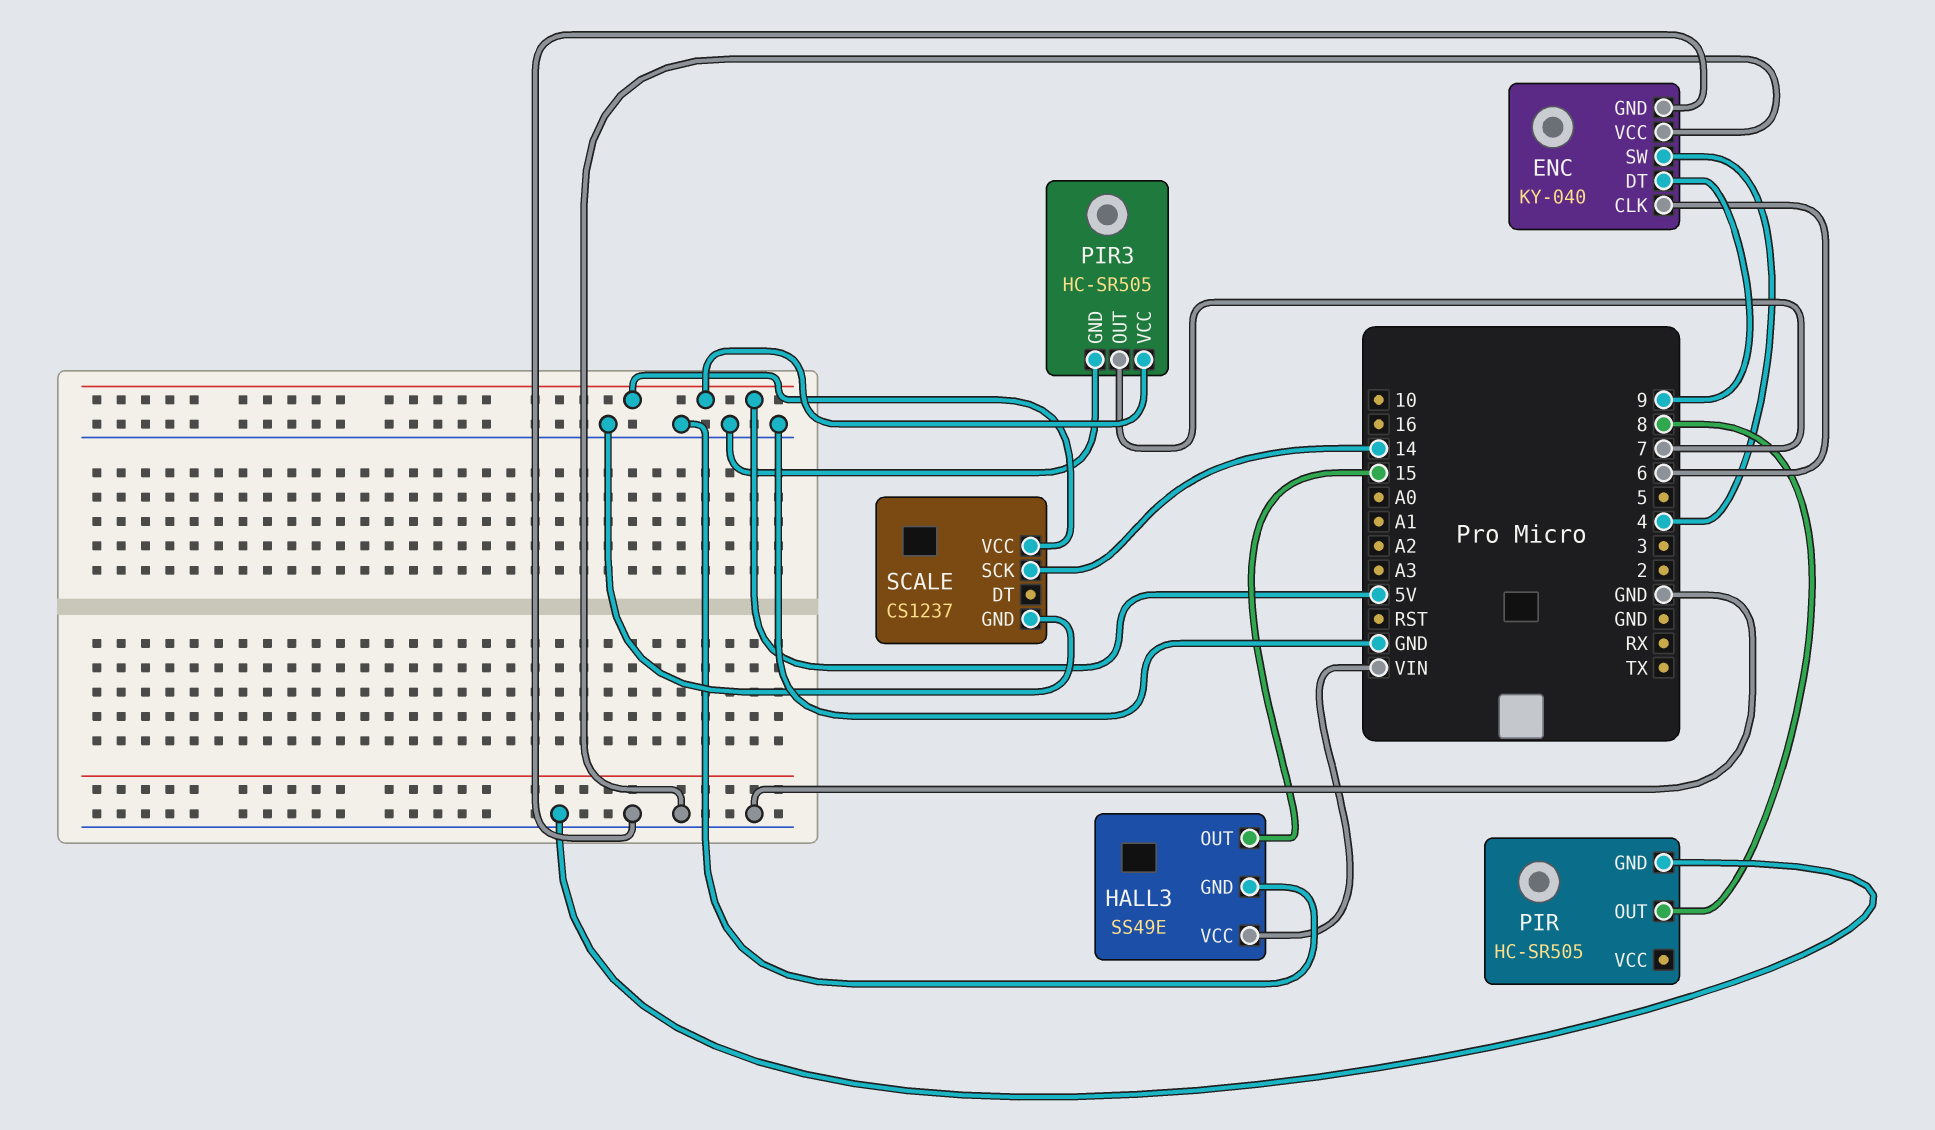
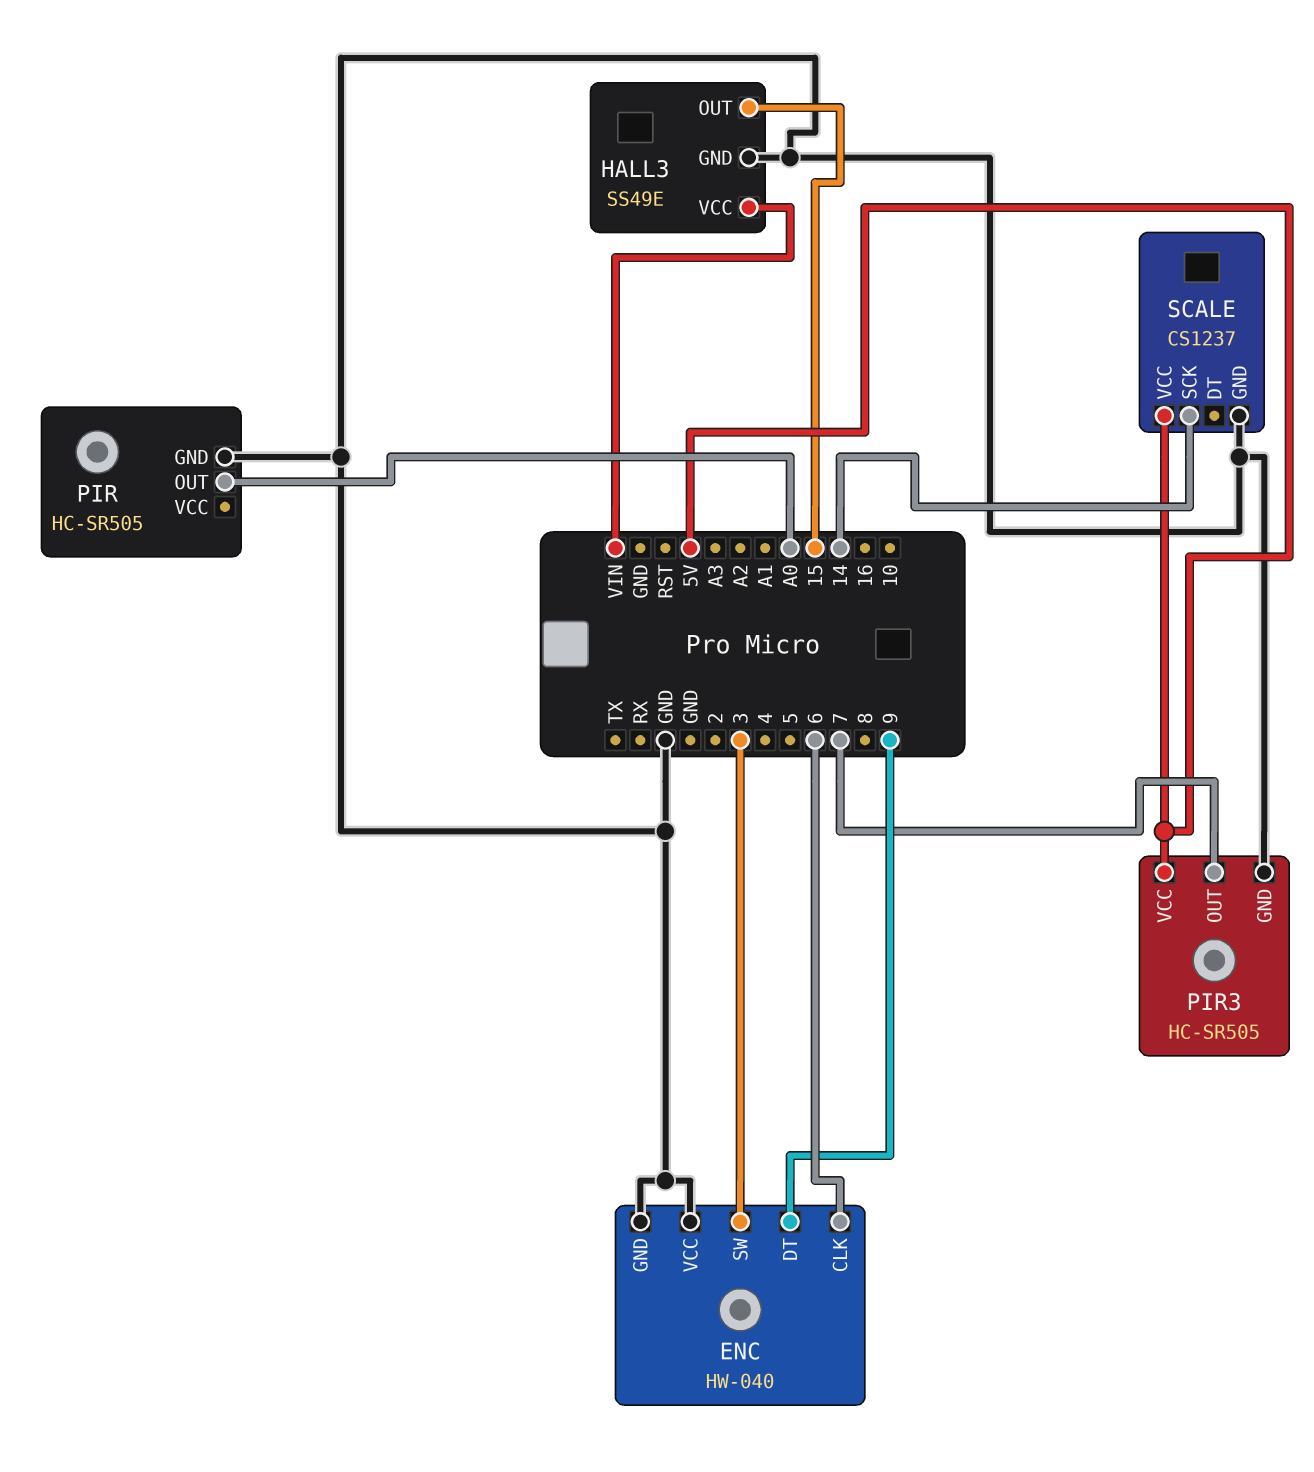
ENC: KY-040 -> HW-040
ENC pin SW: 4 -> 3
PIR pin OUT: 8 -> A0

